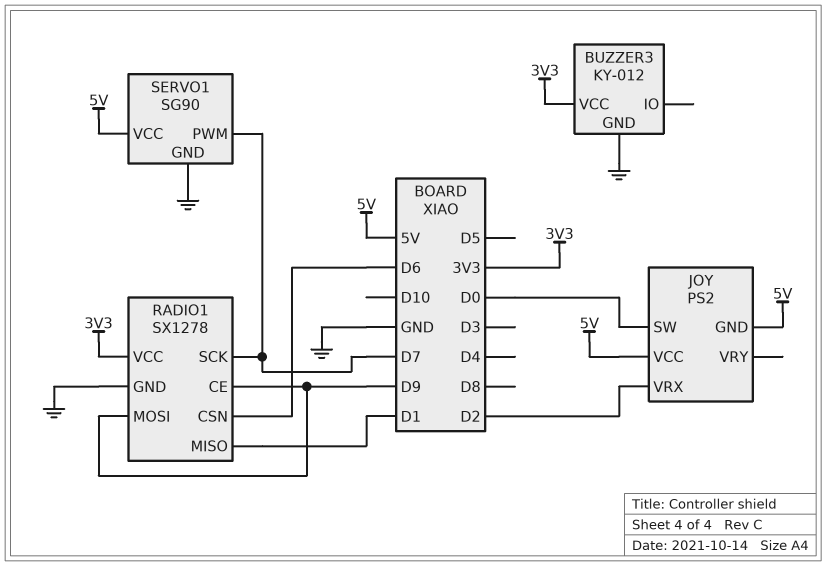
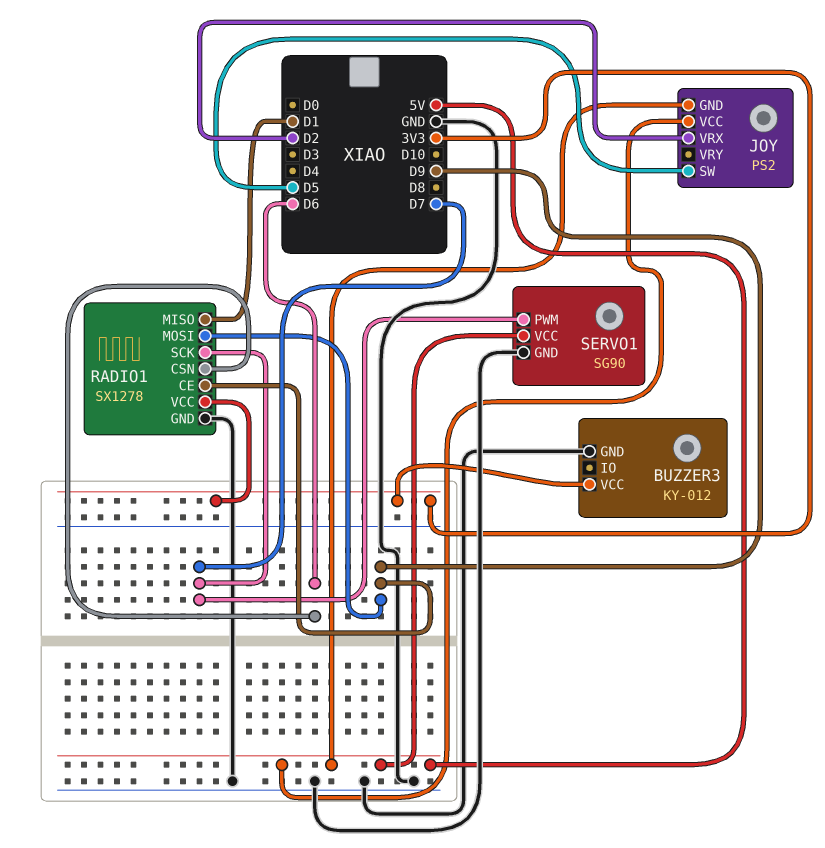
JOY pin SW: D0 -> D5

